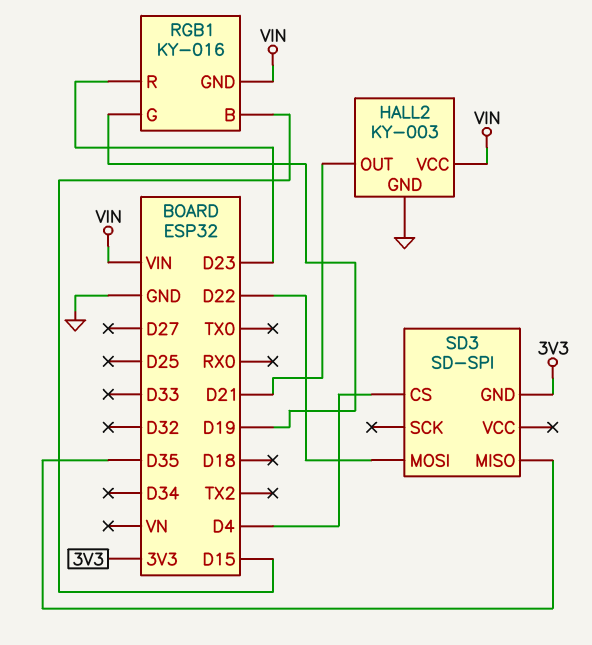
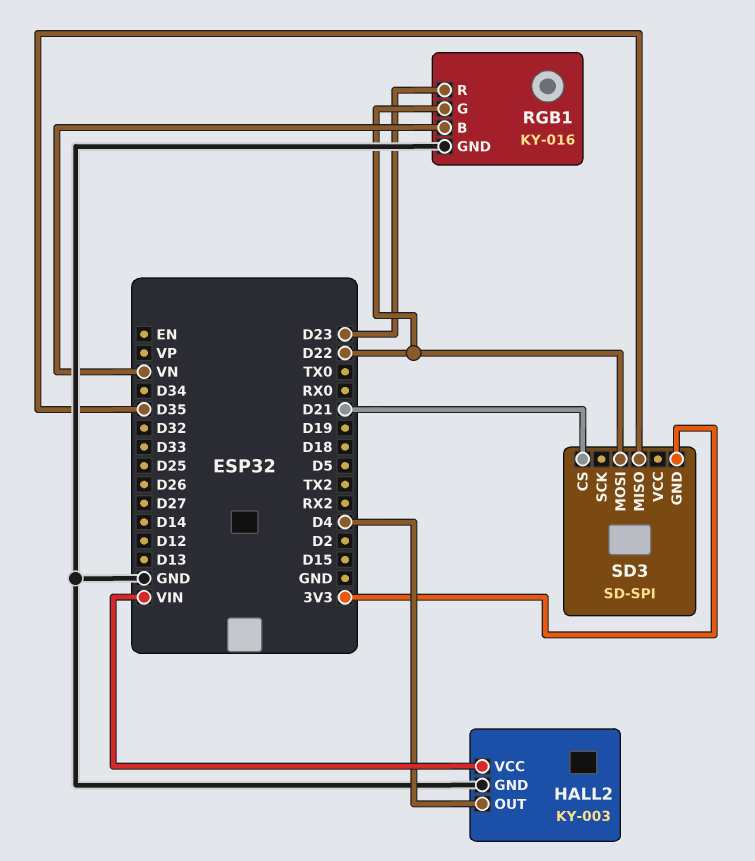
HALL2 pin OUT: D21 -> D4
RGB1 pin B: D15 -> VN
RGB1 pin G: D19 -> D22
RGB1 pin GND: VIN -> GND
SD3 pin CS: D4 -> D21

